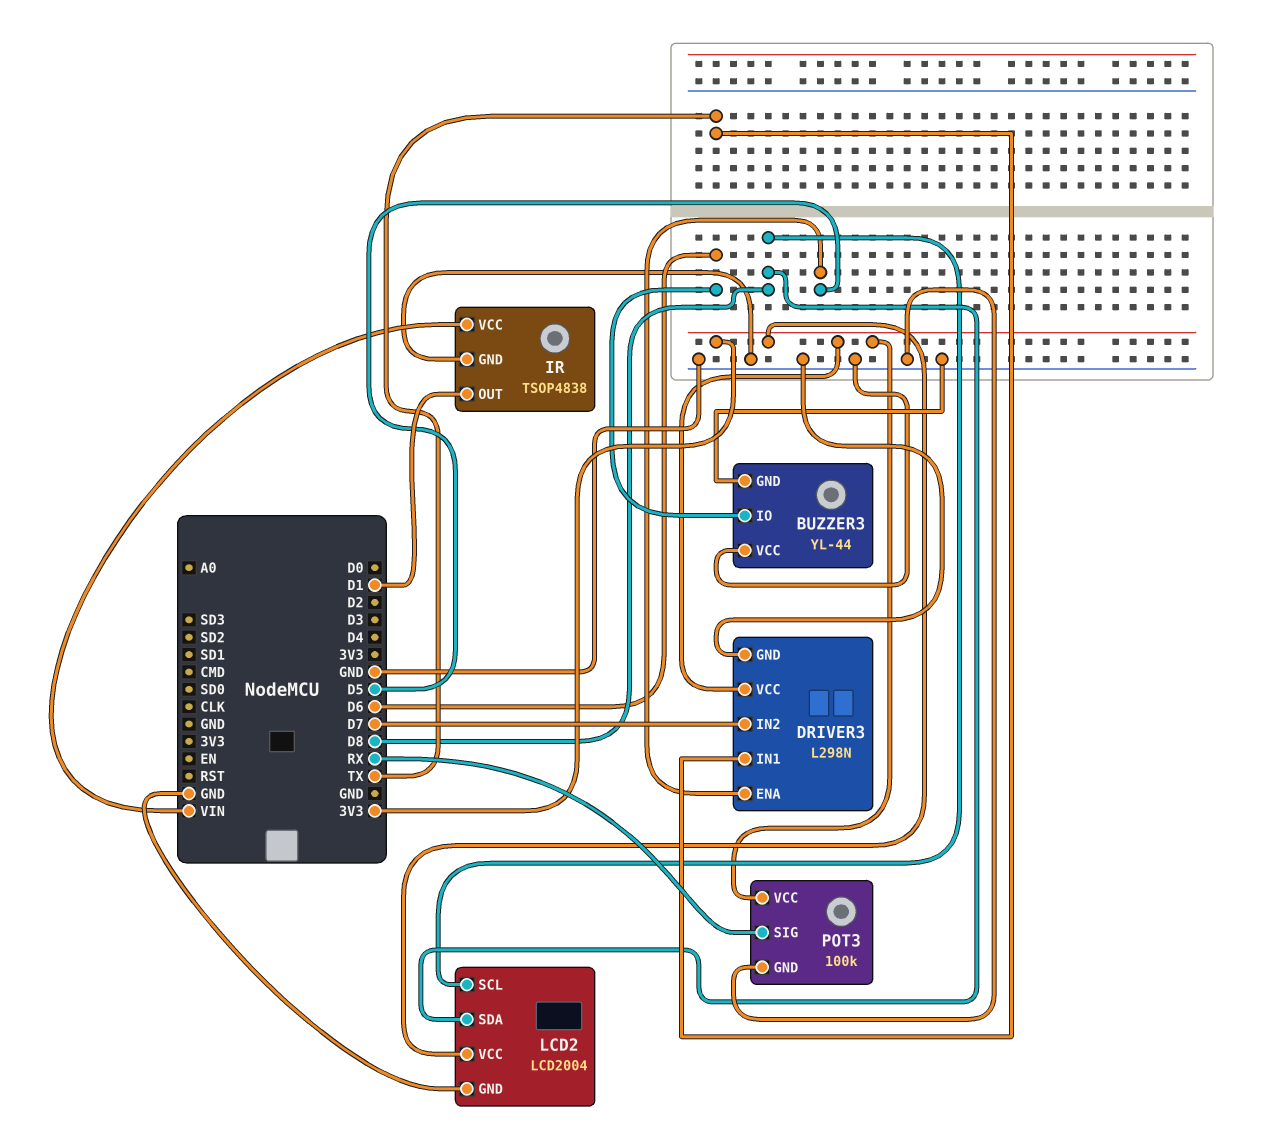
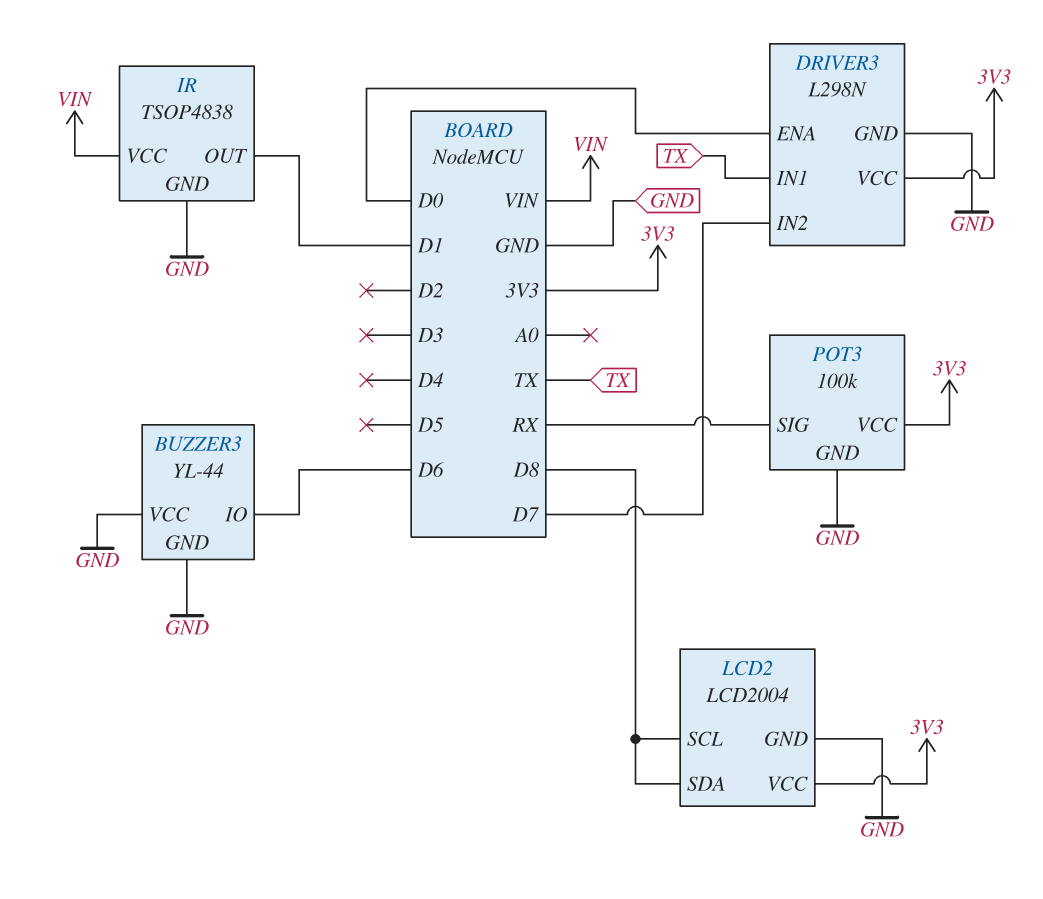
DRIVER3 pin ENA: D5 -> D0

